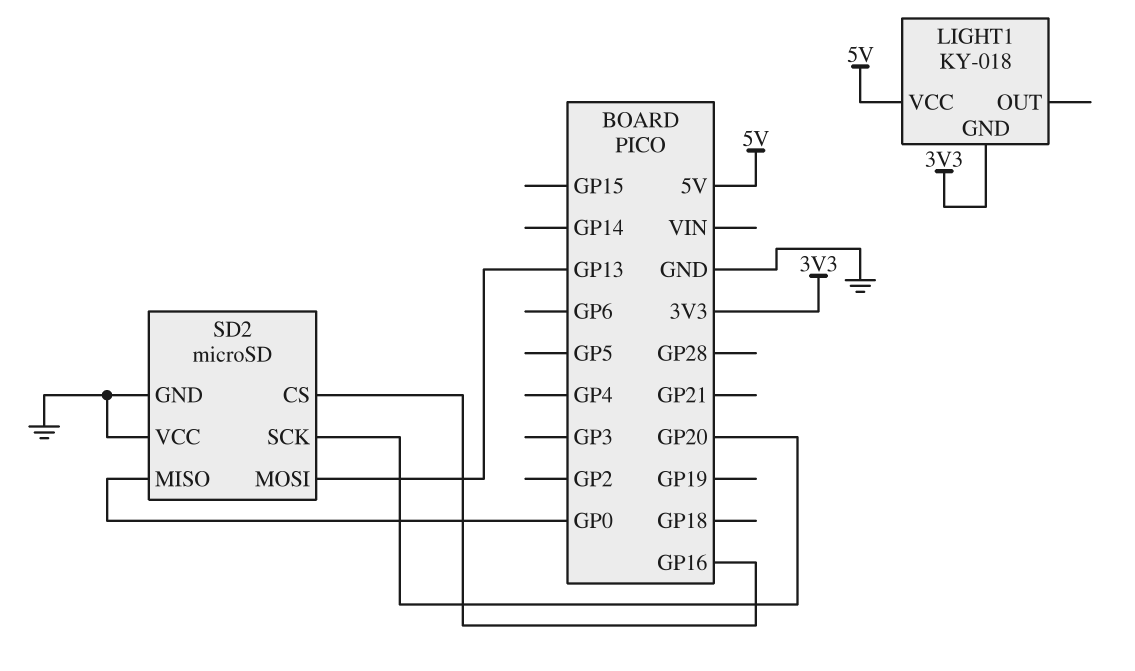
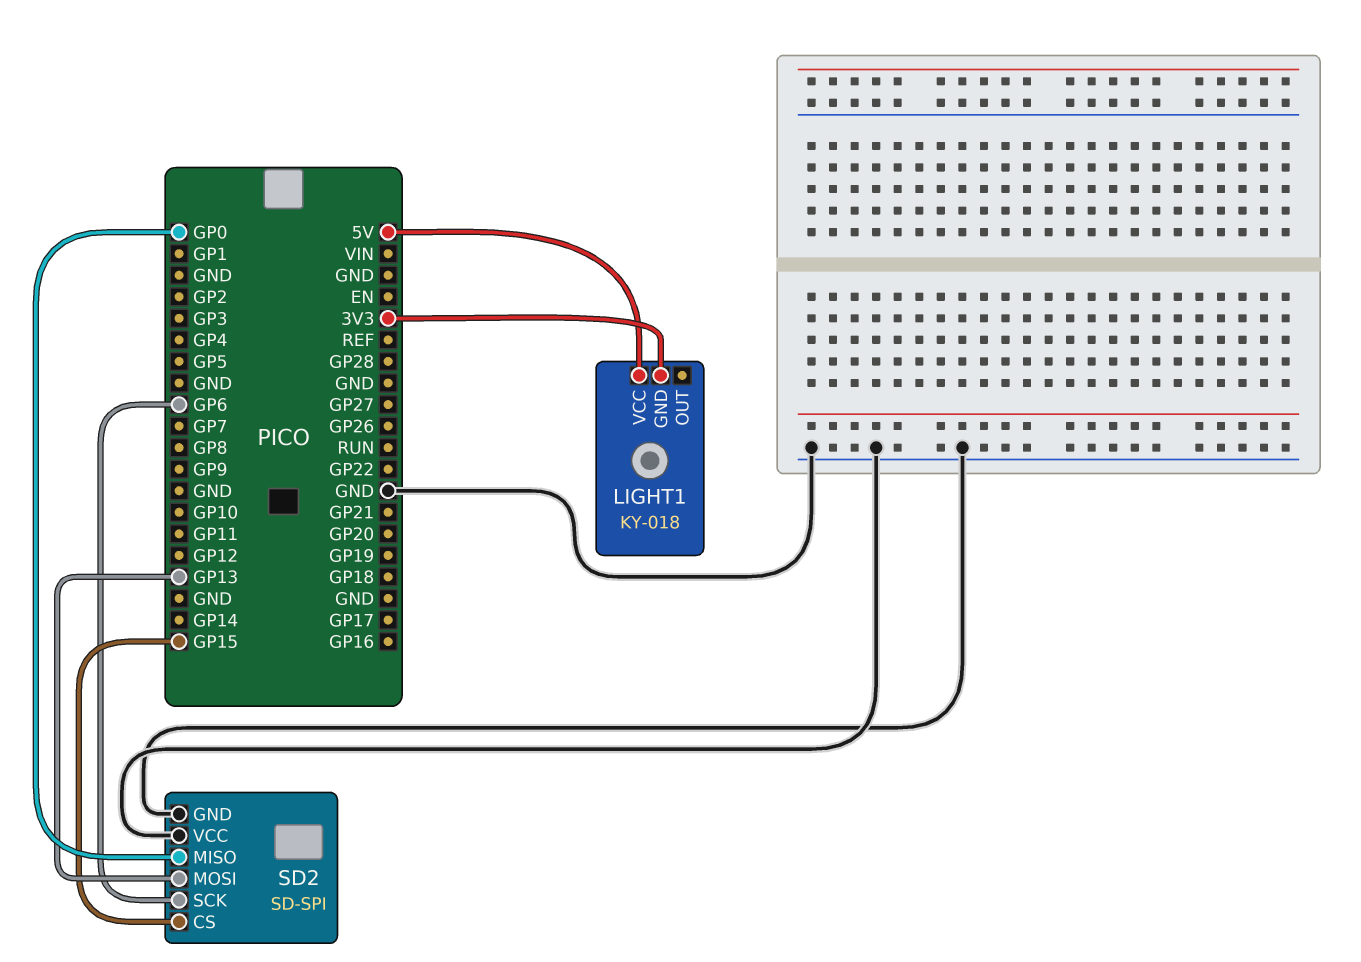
SD2: microSD -> SD-SPI
SD2 pin CS: GP16 -> GP15
SD2 pin SCK: GP20 -> GP6

